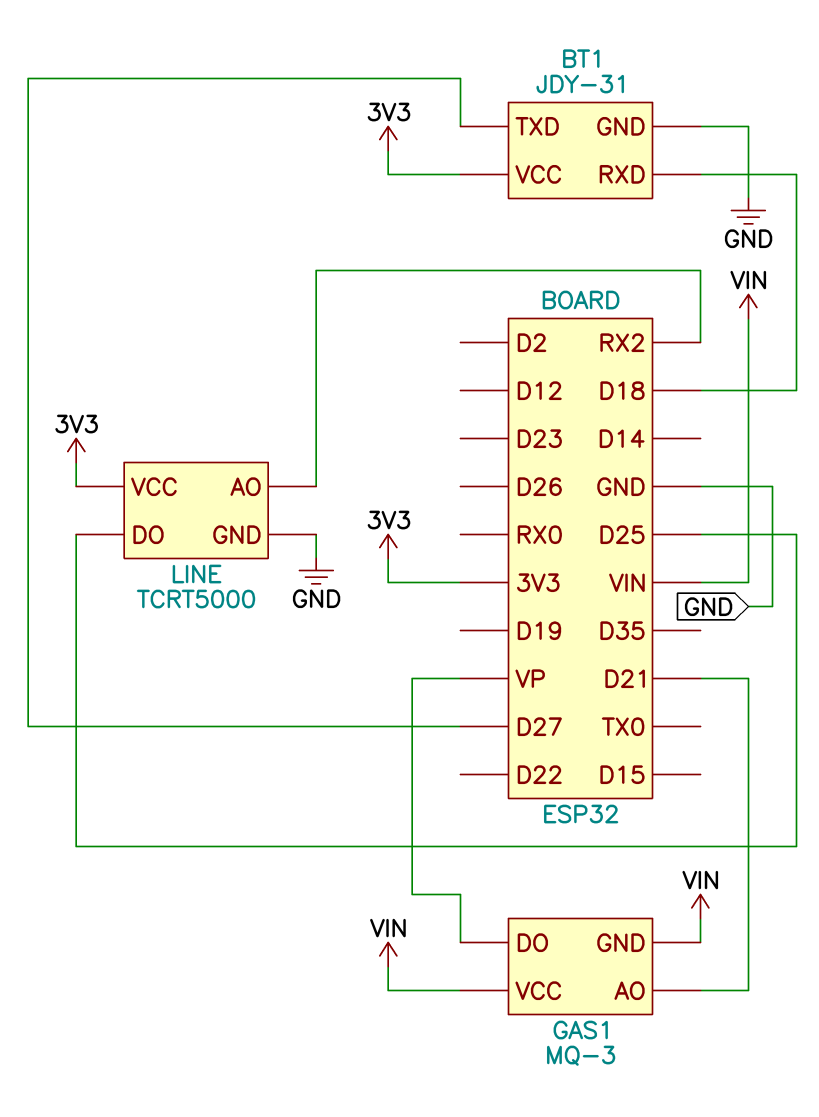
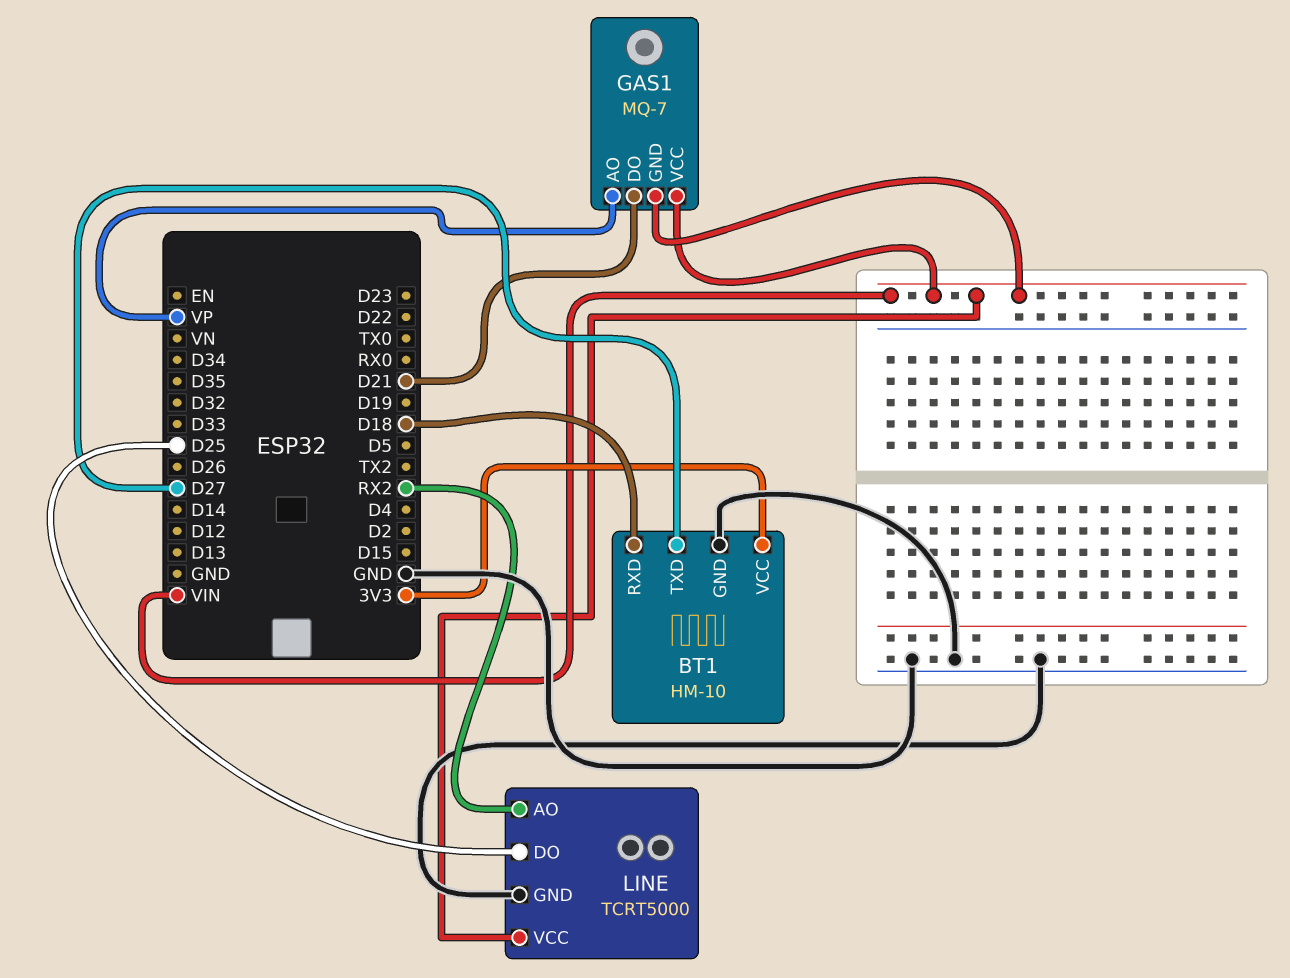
BT1: JDY-31 -> HM-10
GAS1: MQ-3 -> MQ-7
GAS1 pin AO: D21 -> VP
GAS1 pin DO: VP -> D21
LINE pin VCC: 3V3 -> VIN

